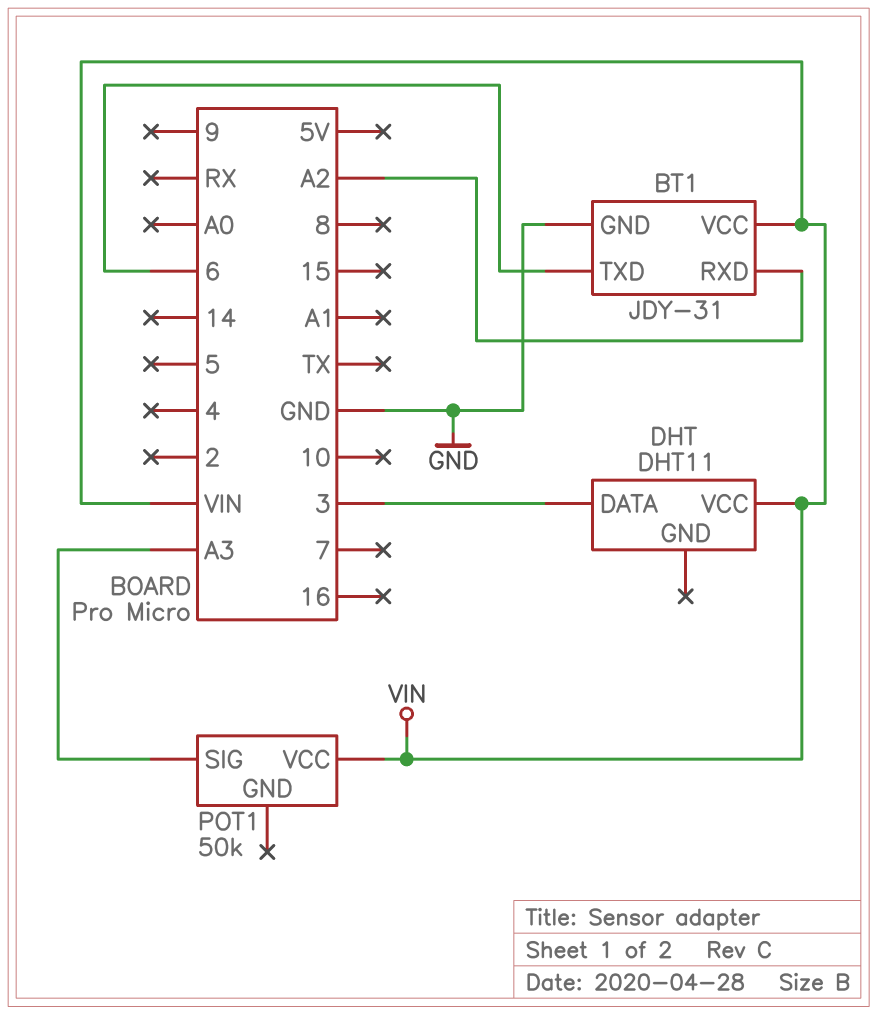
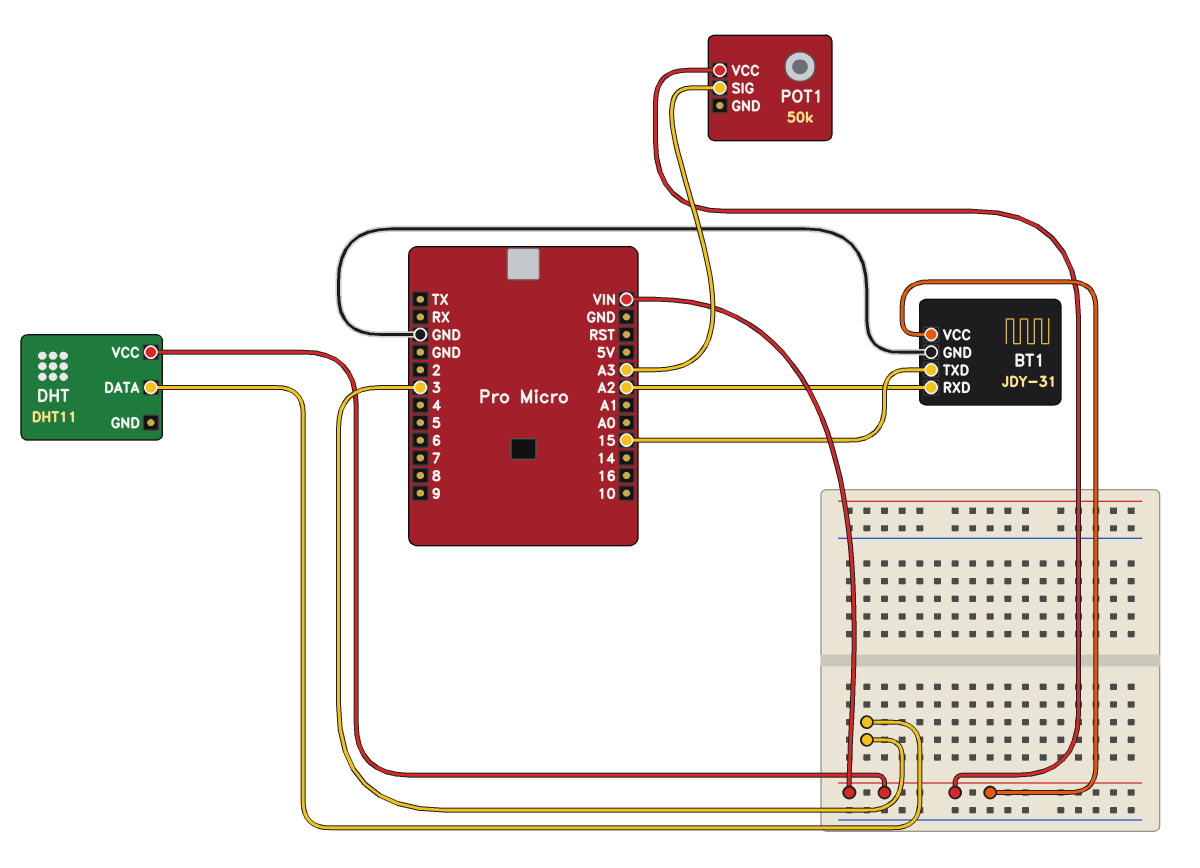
BT1 pin TXD: 6 -> 15

